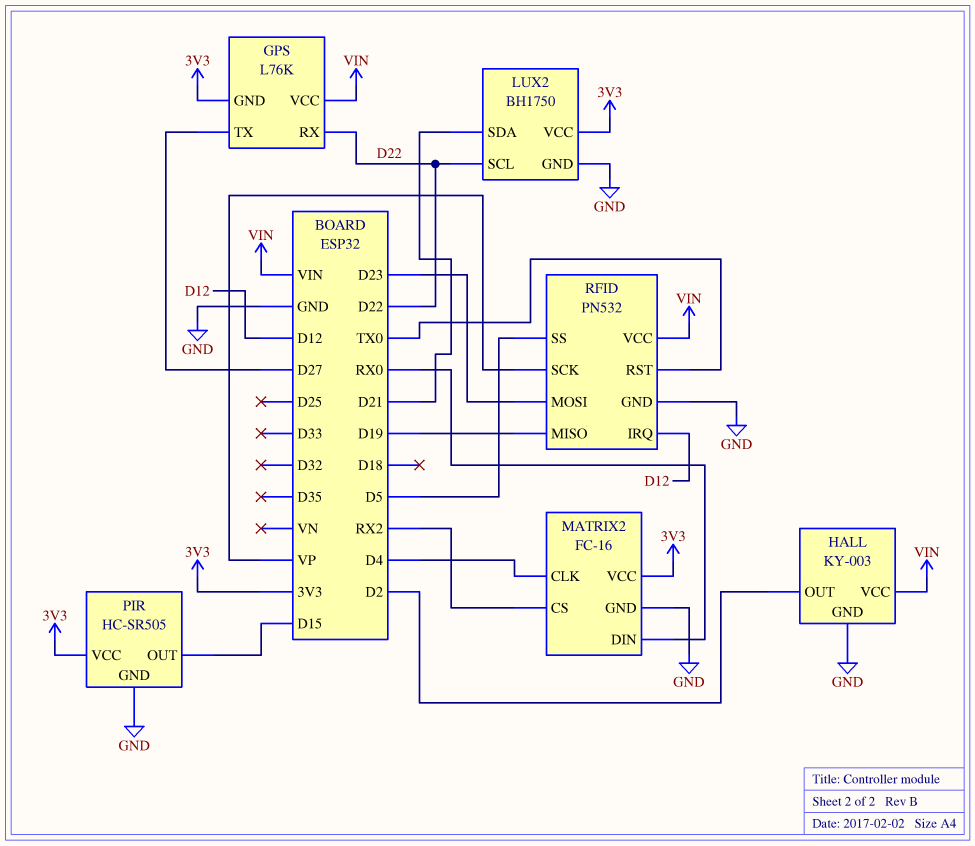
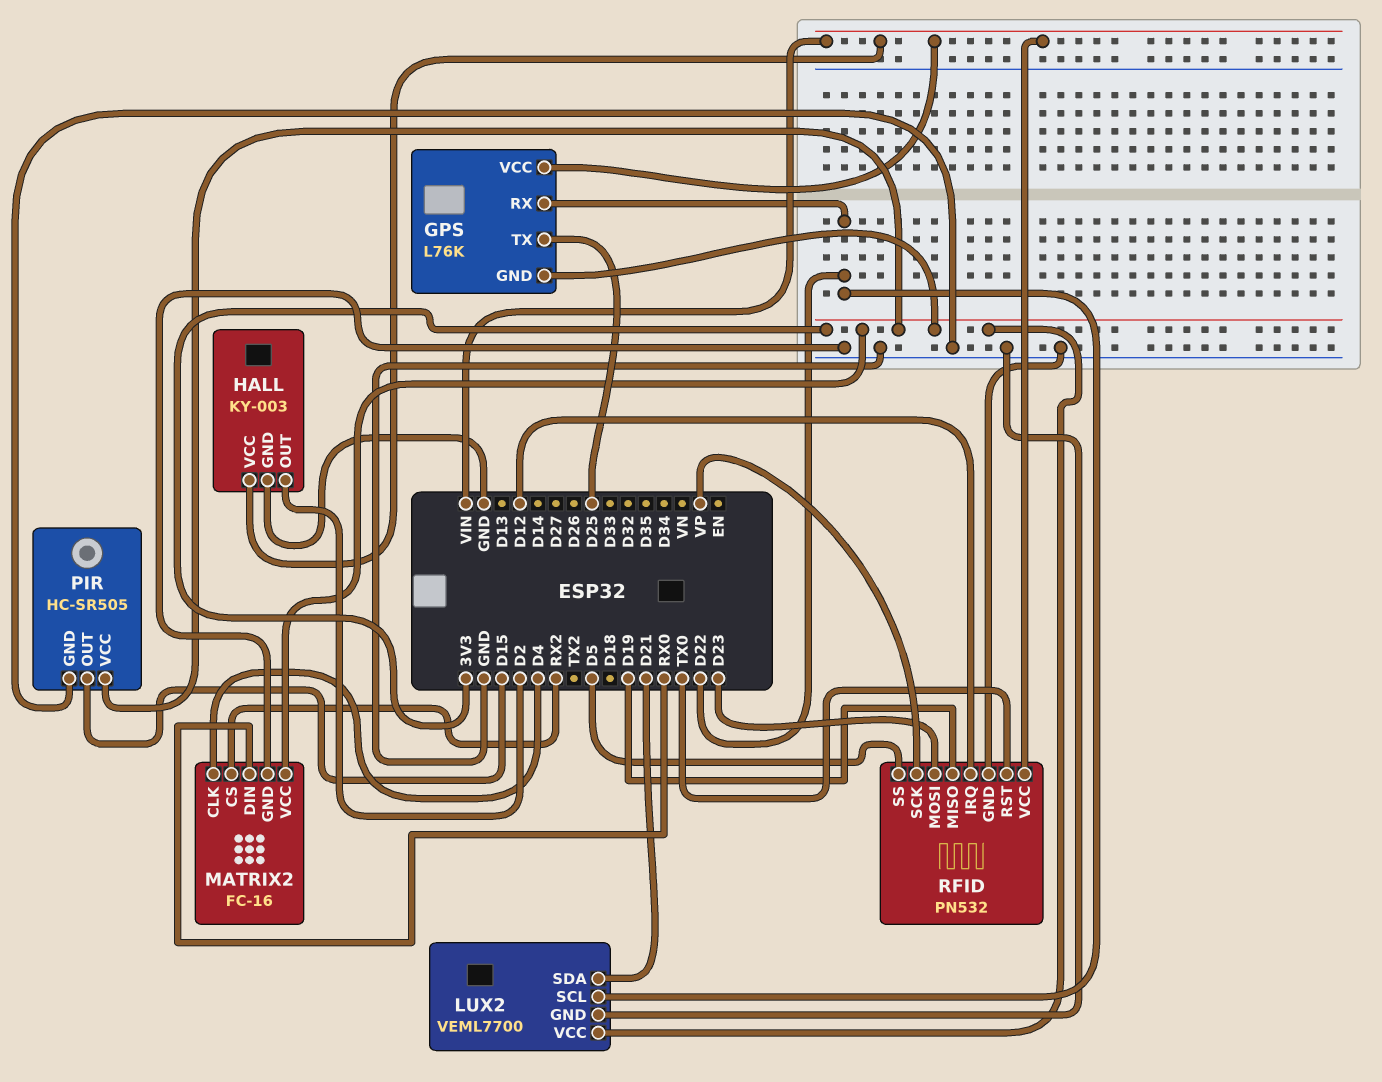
GPS pin TX: D27 -> D25
LUX2: BH1750 -> VEML7700

